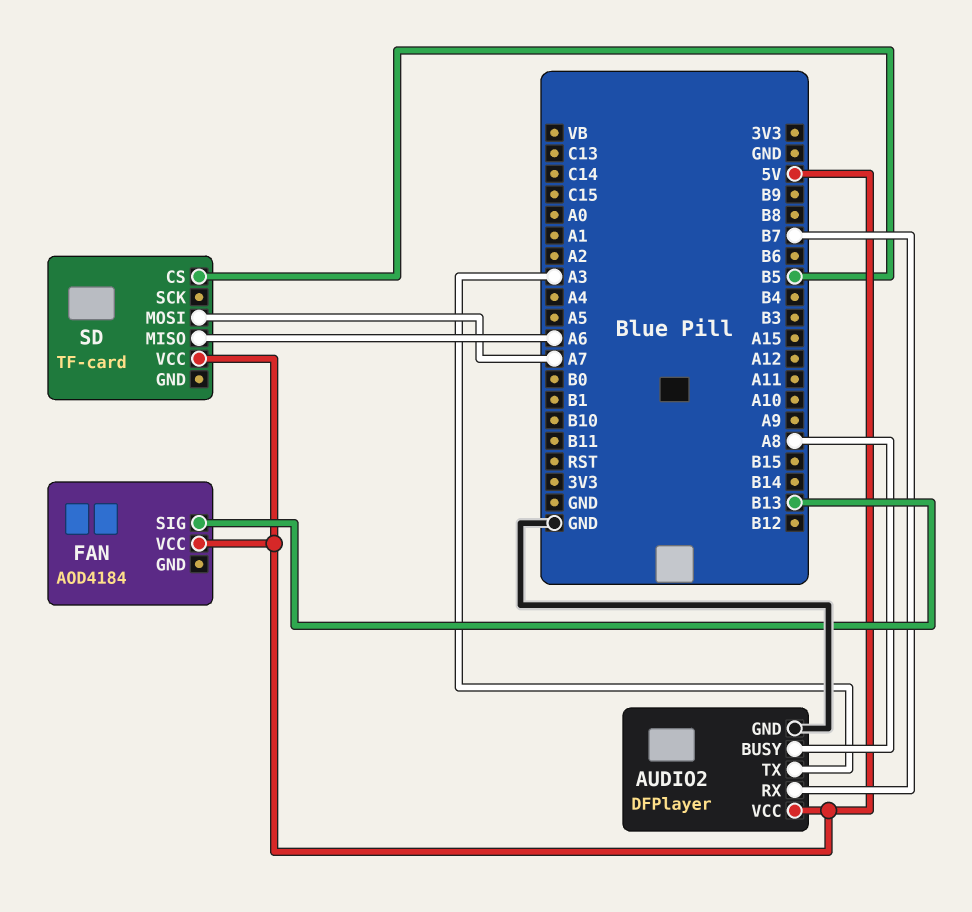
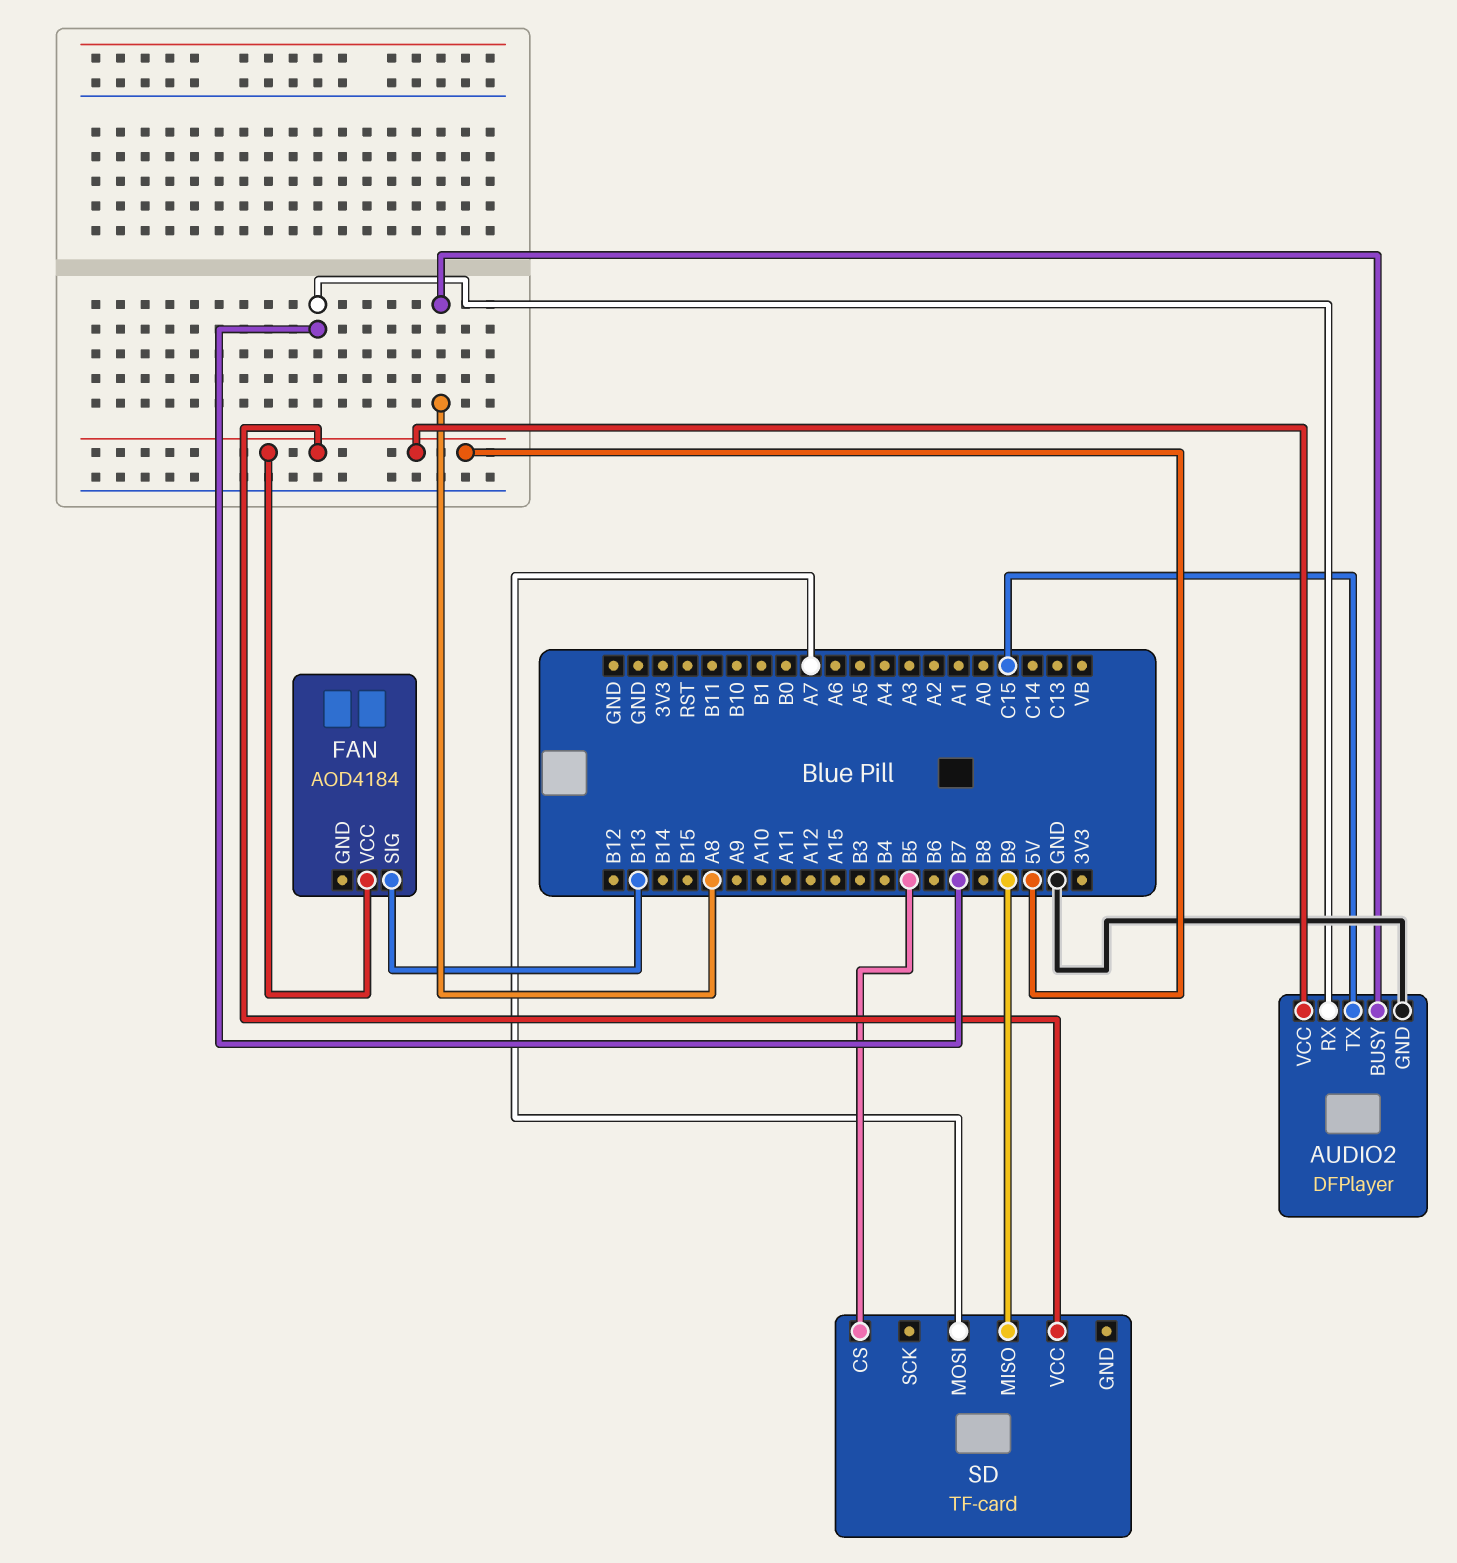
AUDIO2 pin TX: A3 -> C15
SD pin MISO: A6 -> B9

